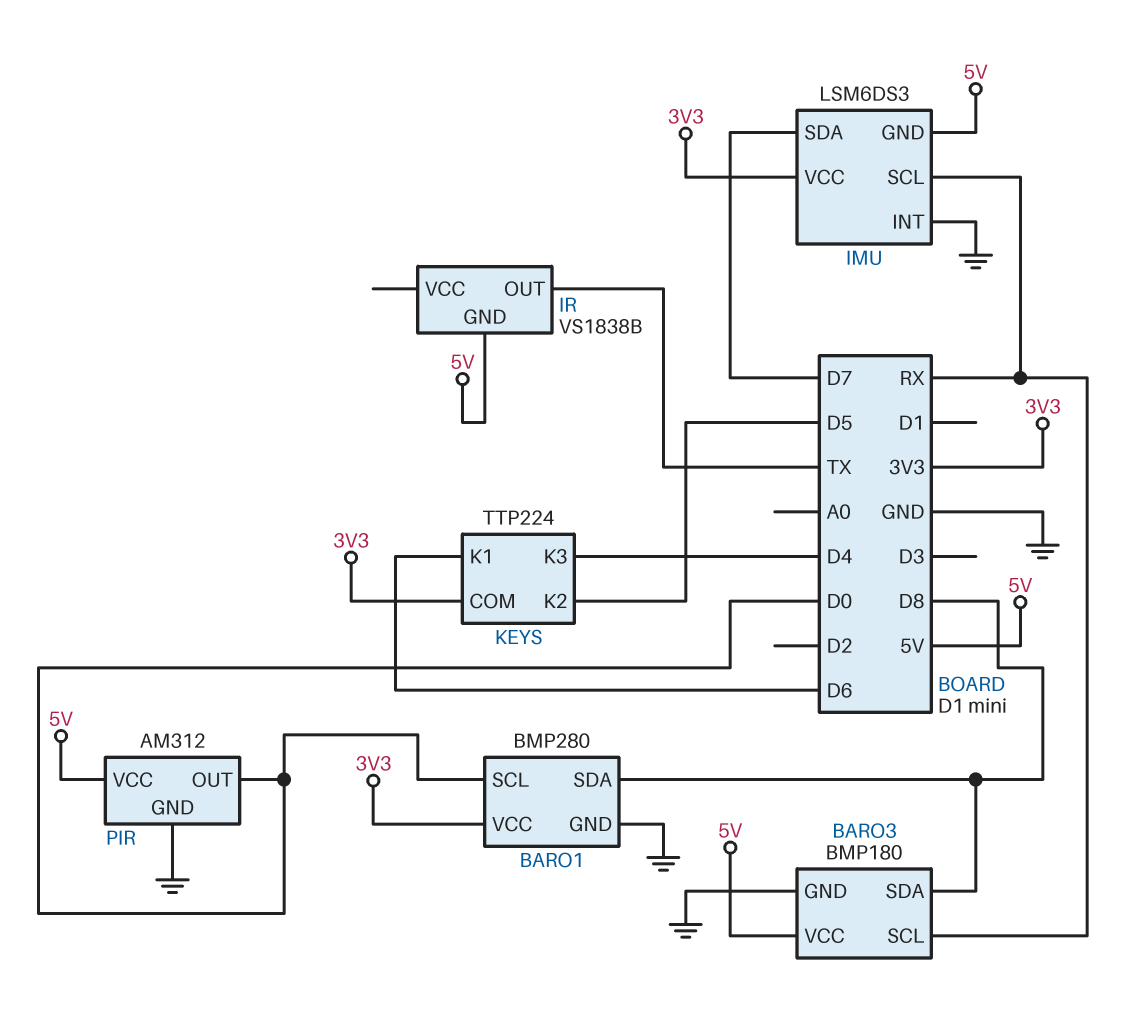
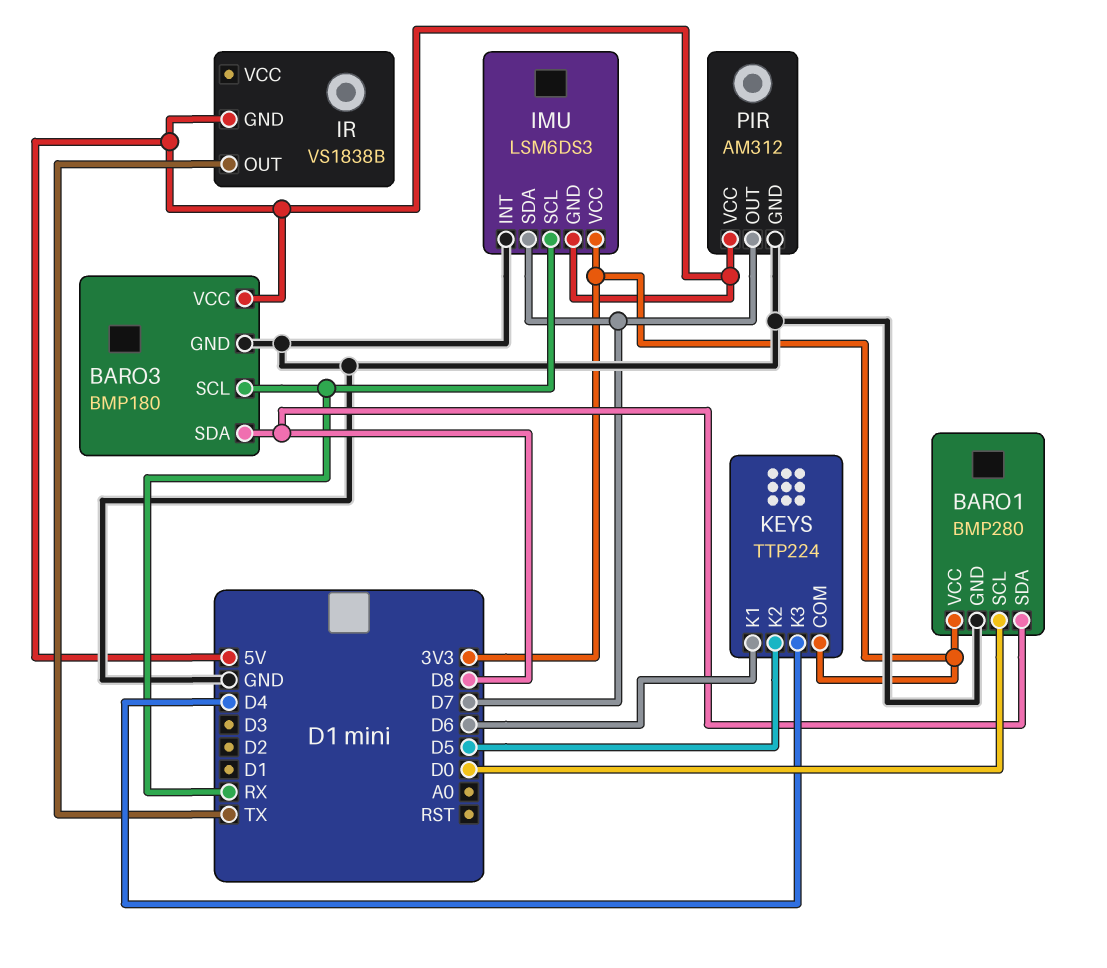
PIR pin OUT: D0 -> D7

